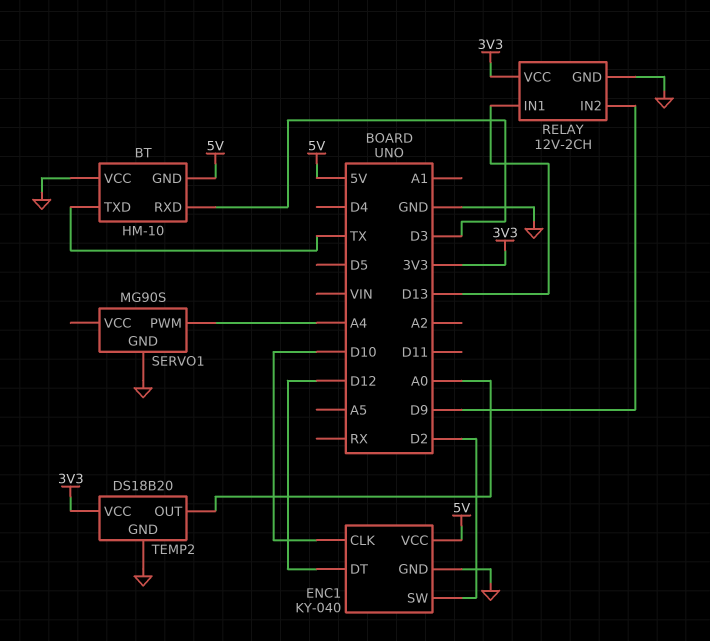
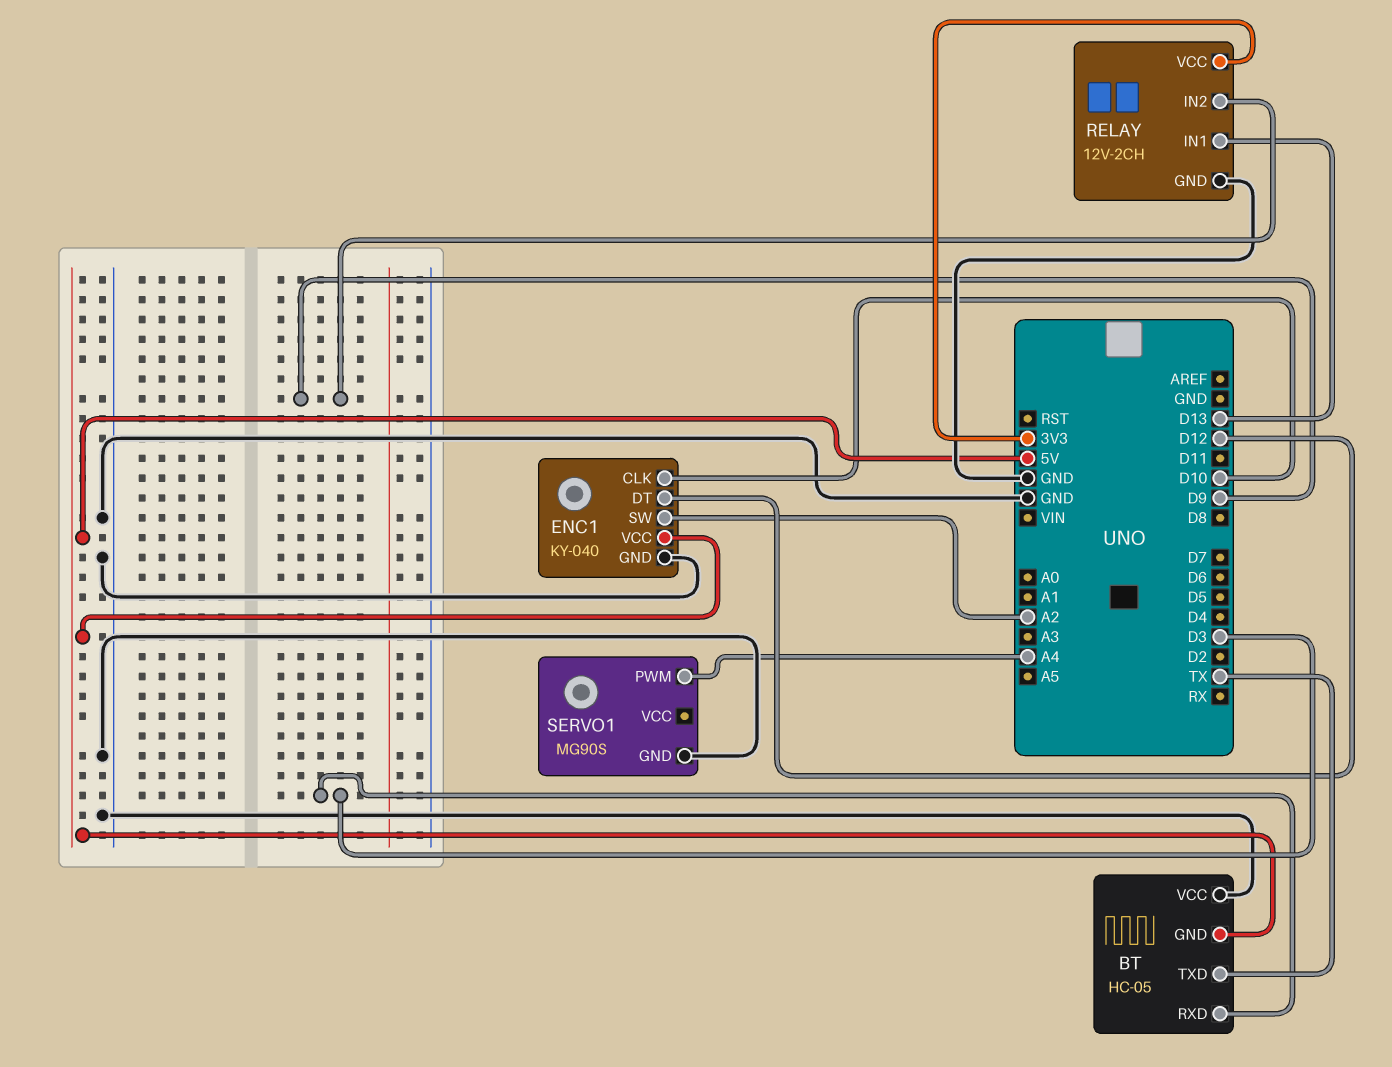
BT: HM-10 -> HC-05
ENC1 pin SW: D2 -> A2
TEMP2: DS18B20 -> none
TEMP2 pin GND: GND -> none
TEMP2 pin OUT: A0 -> none
TEMP2 pin VCC: 3V3 -> none

